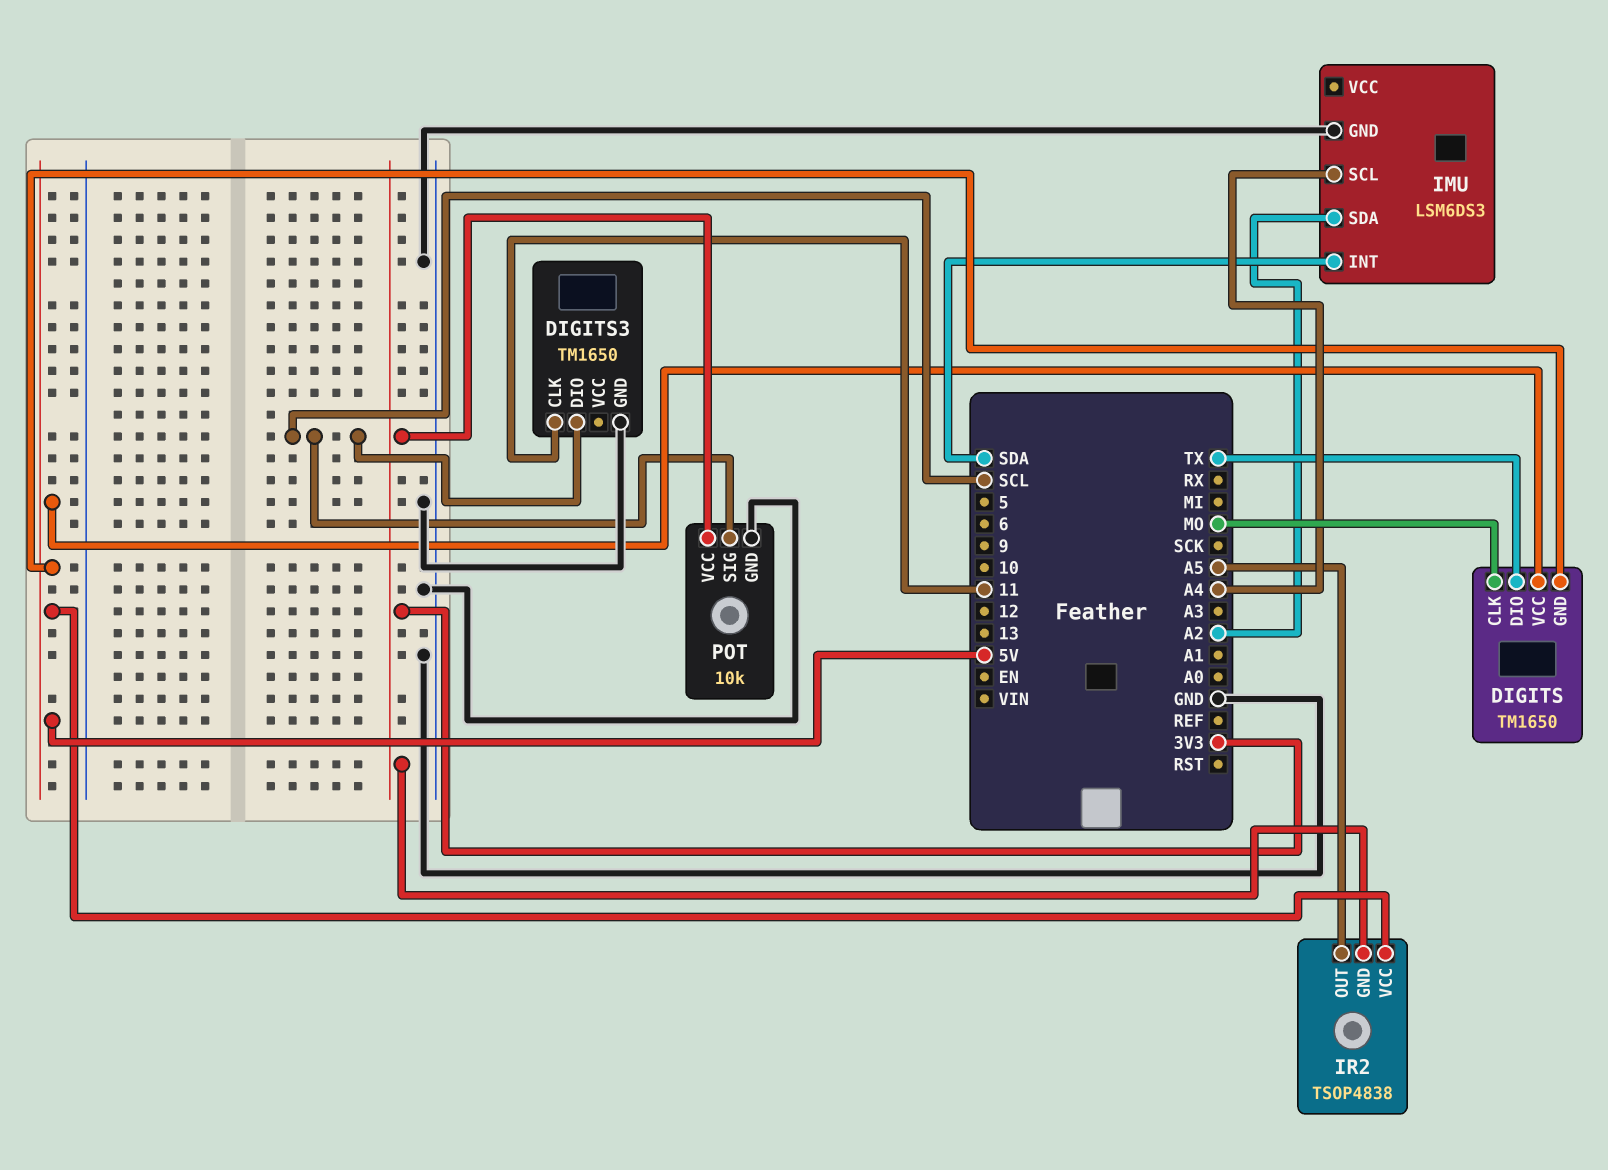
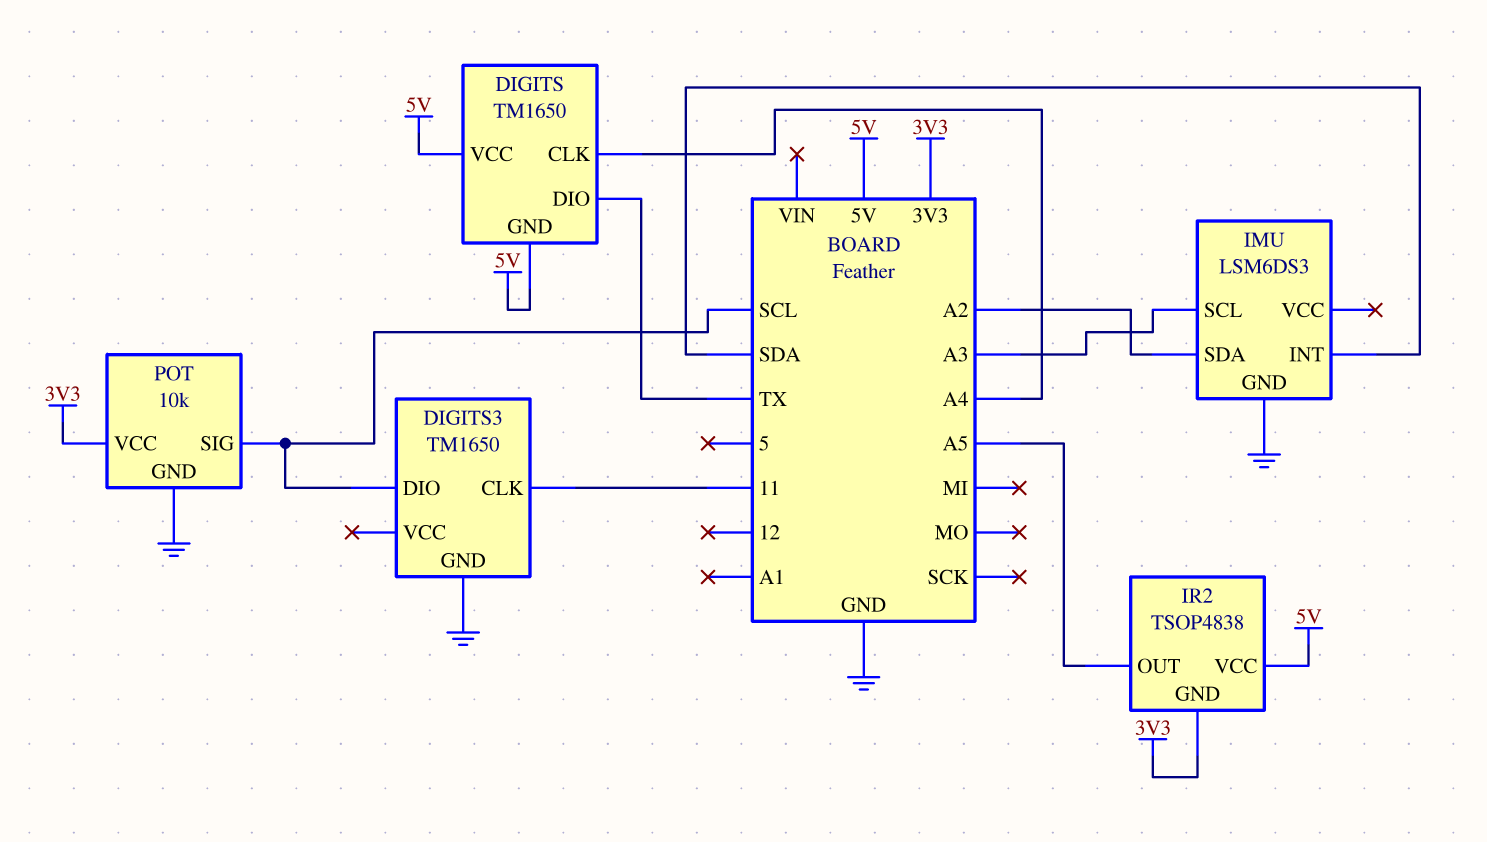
DIGITS pin CLK: MO -> A4
IMU pin SCL: A4 -> A3

